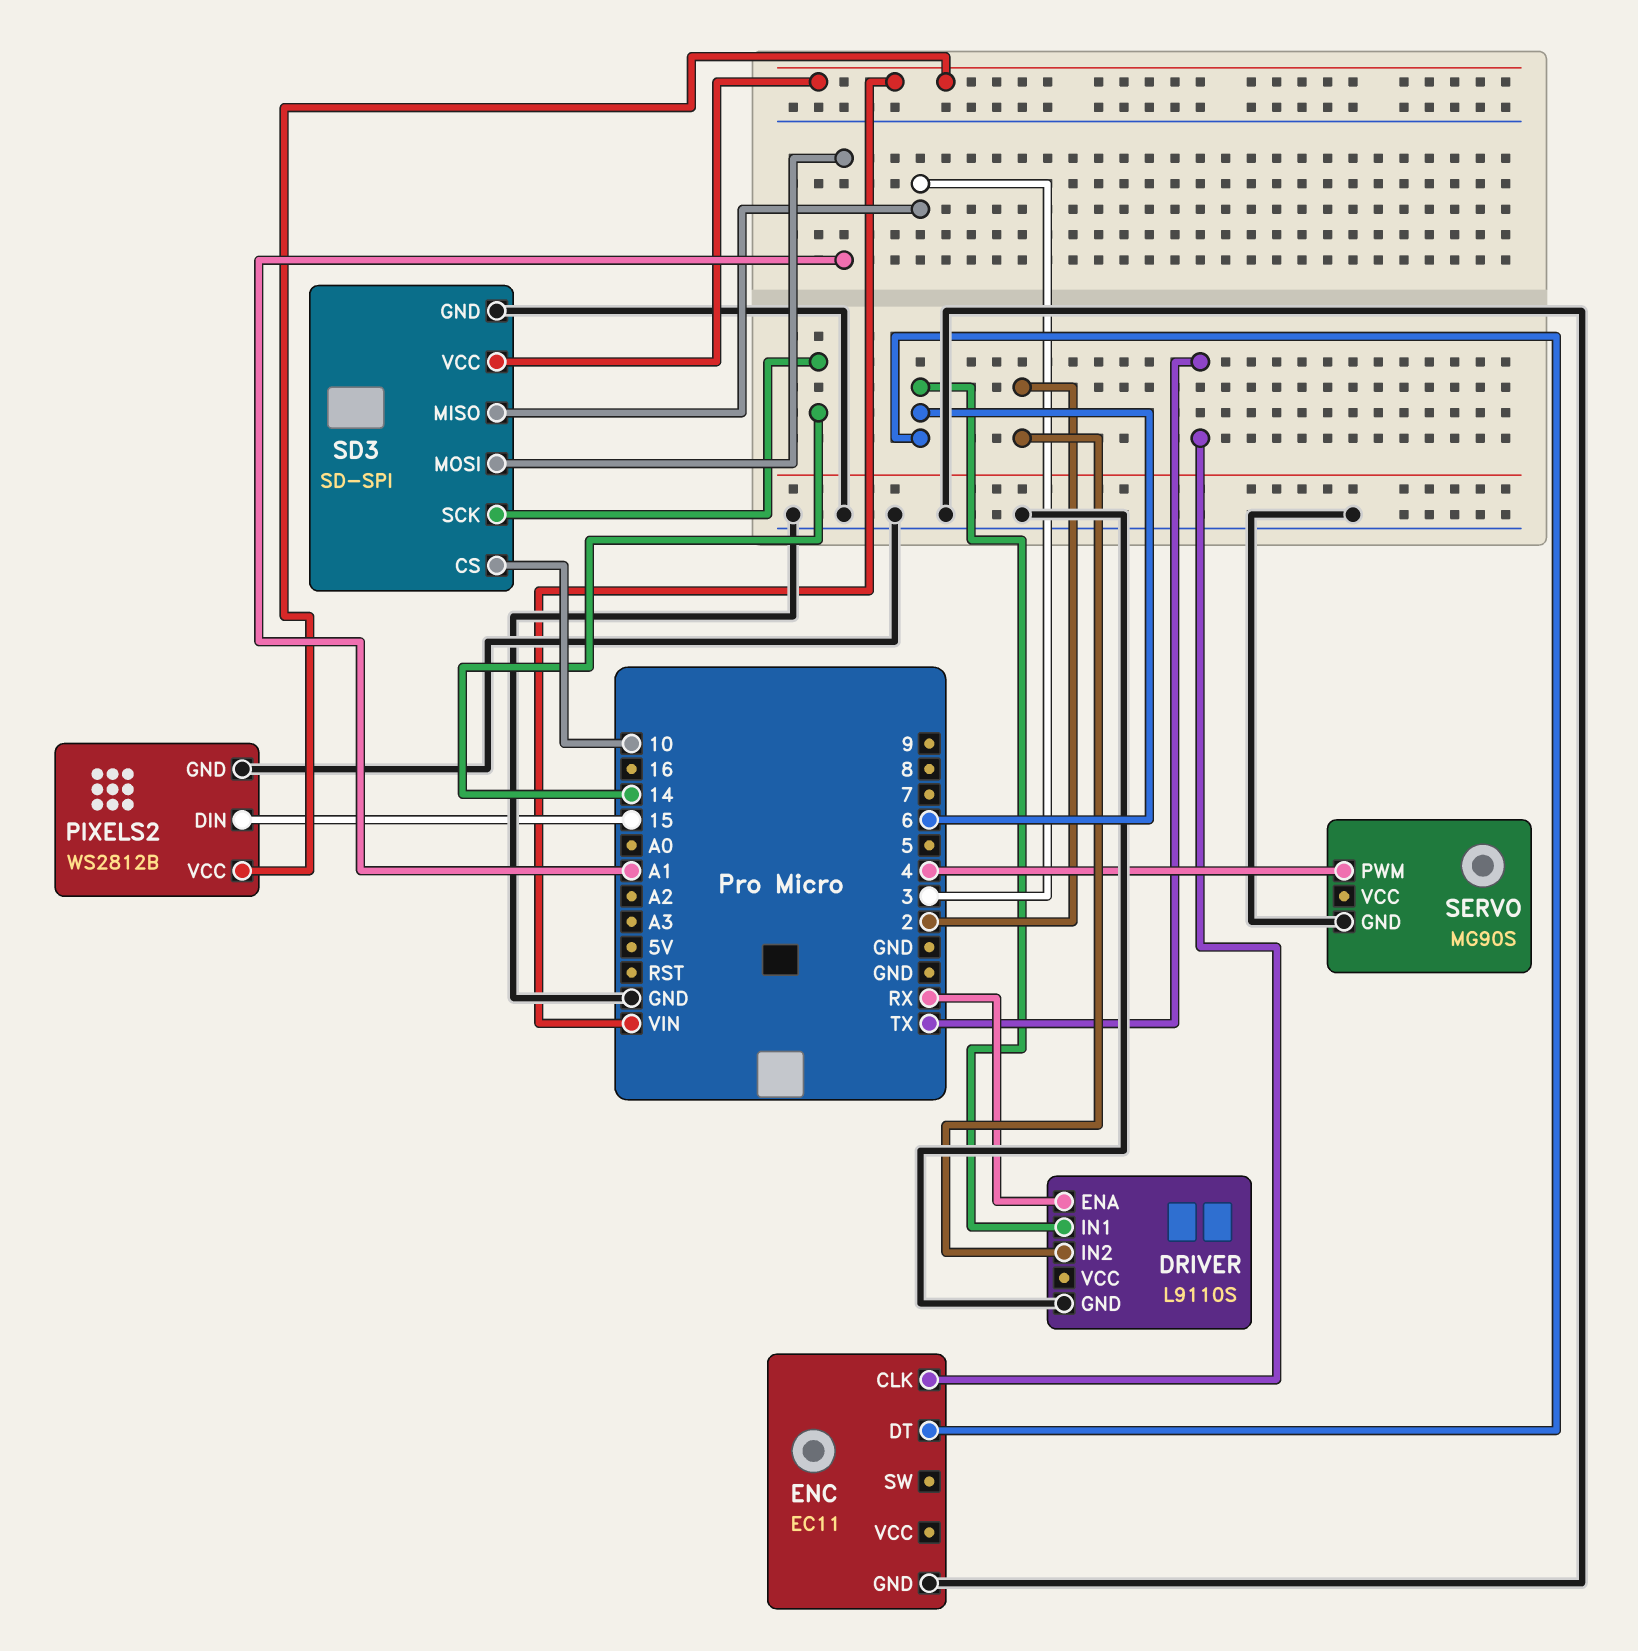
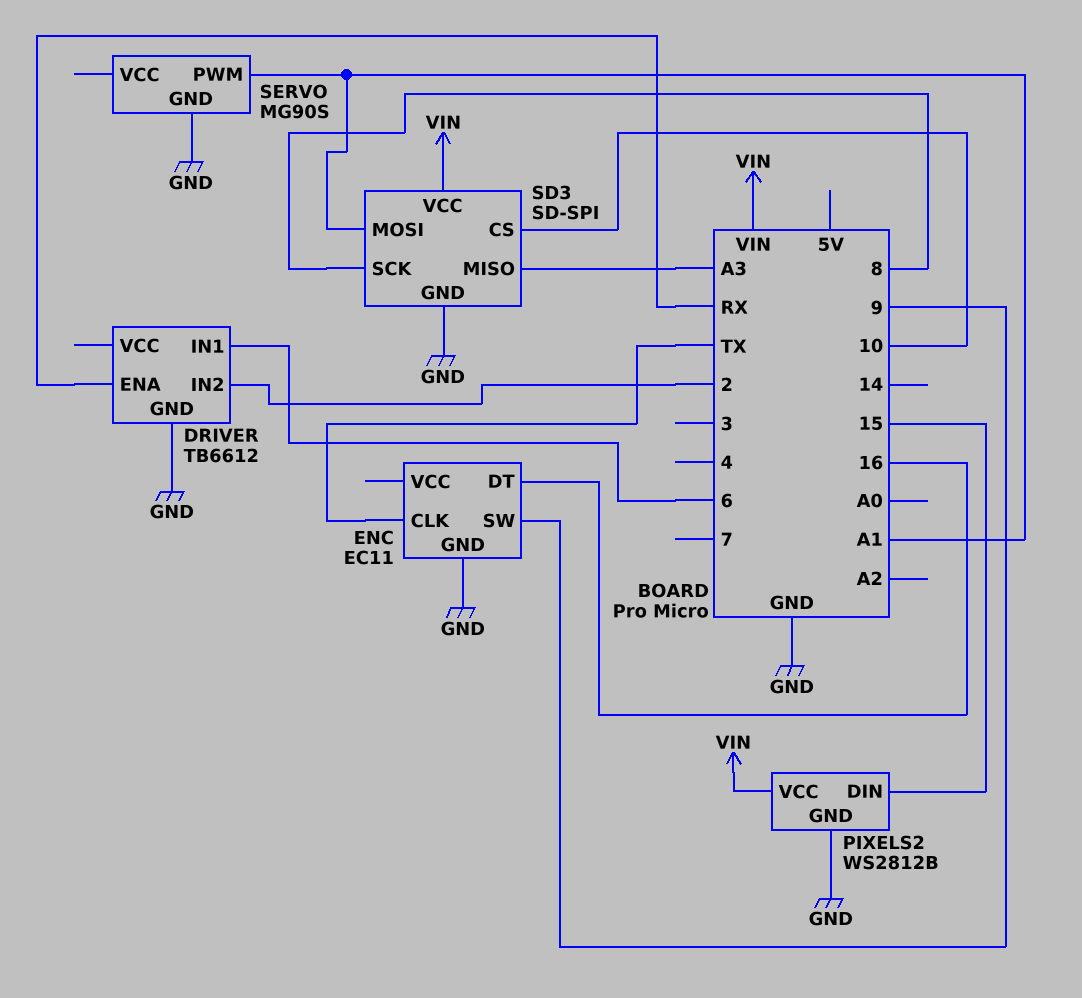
DRIVER: L9110S -> TB6612
ENC pin DT: 6 -> 16
ENC pin SW: none -> 9
SD3 pin MISO: 3 -> A3
SD3 pin SCK: 14 -> 8
SERVO pin PWM: 4 -> A1

